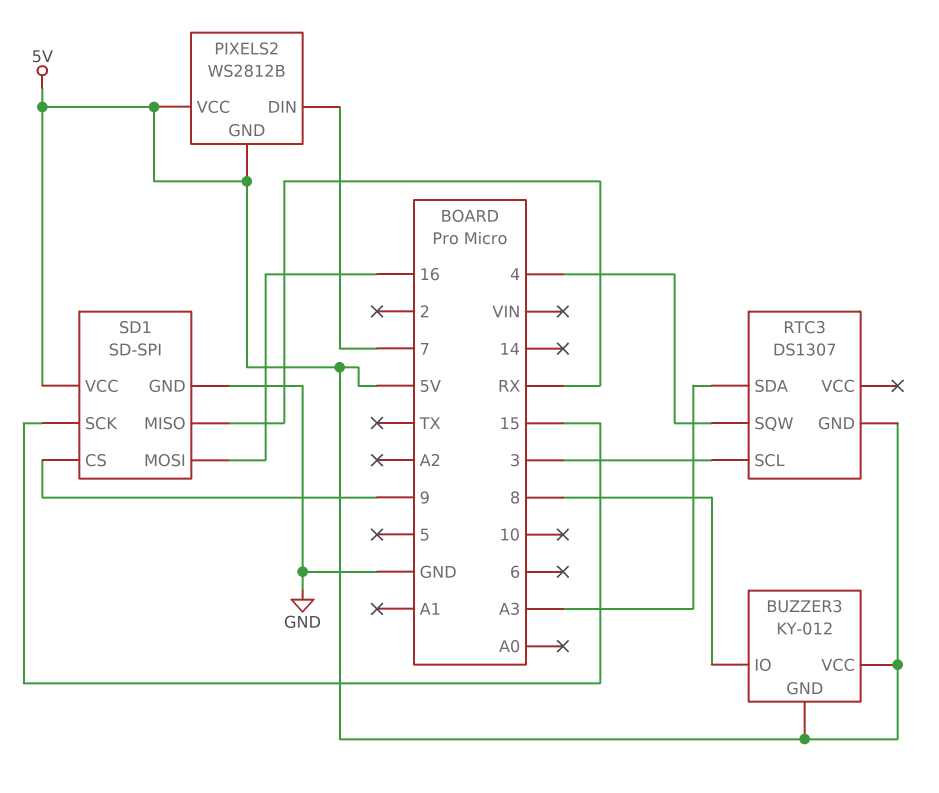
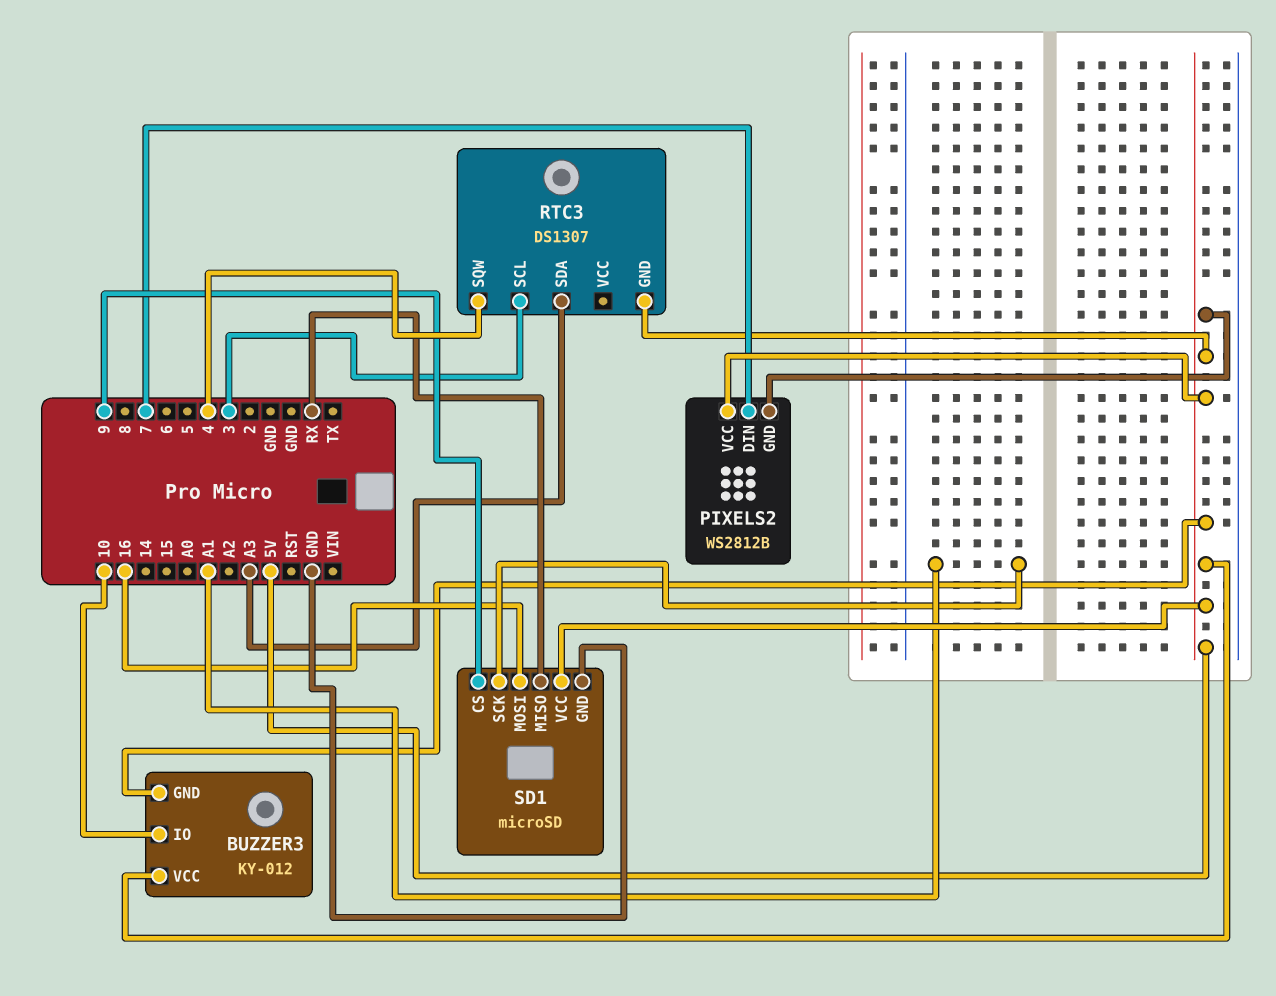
BUZZER3 pin IO: 8 -> 10
SD1: SD-SPI -> microSD
SD1 pin SCK: 15 -> A1

